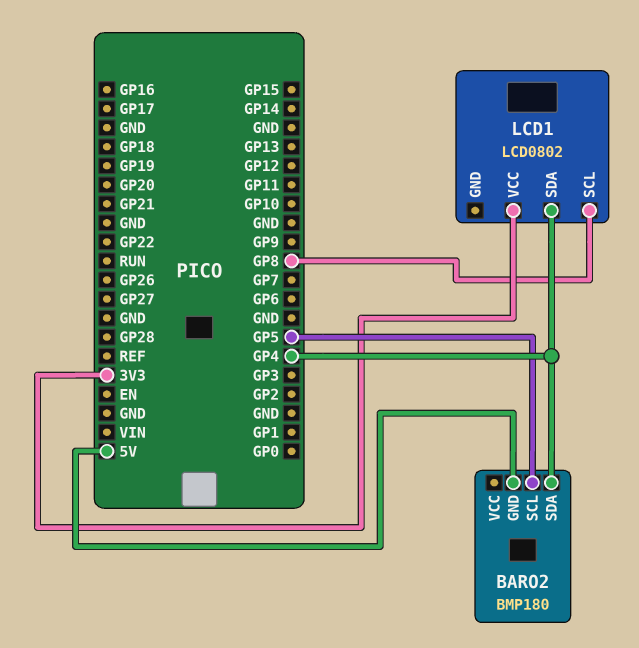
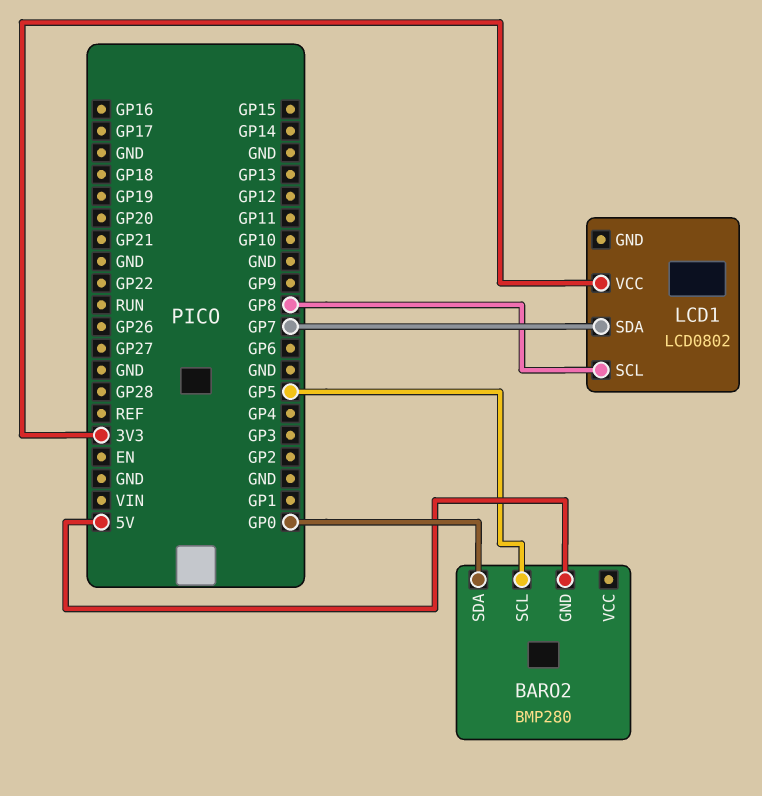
BARO2: BMP180 -> BMP280
BARO2 pin SDA: GP4 -> GP0
LCD1 pin SDA: GP4 -> GP7

